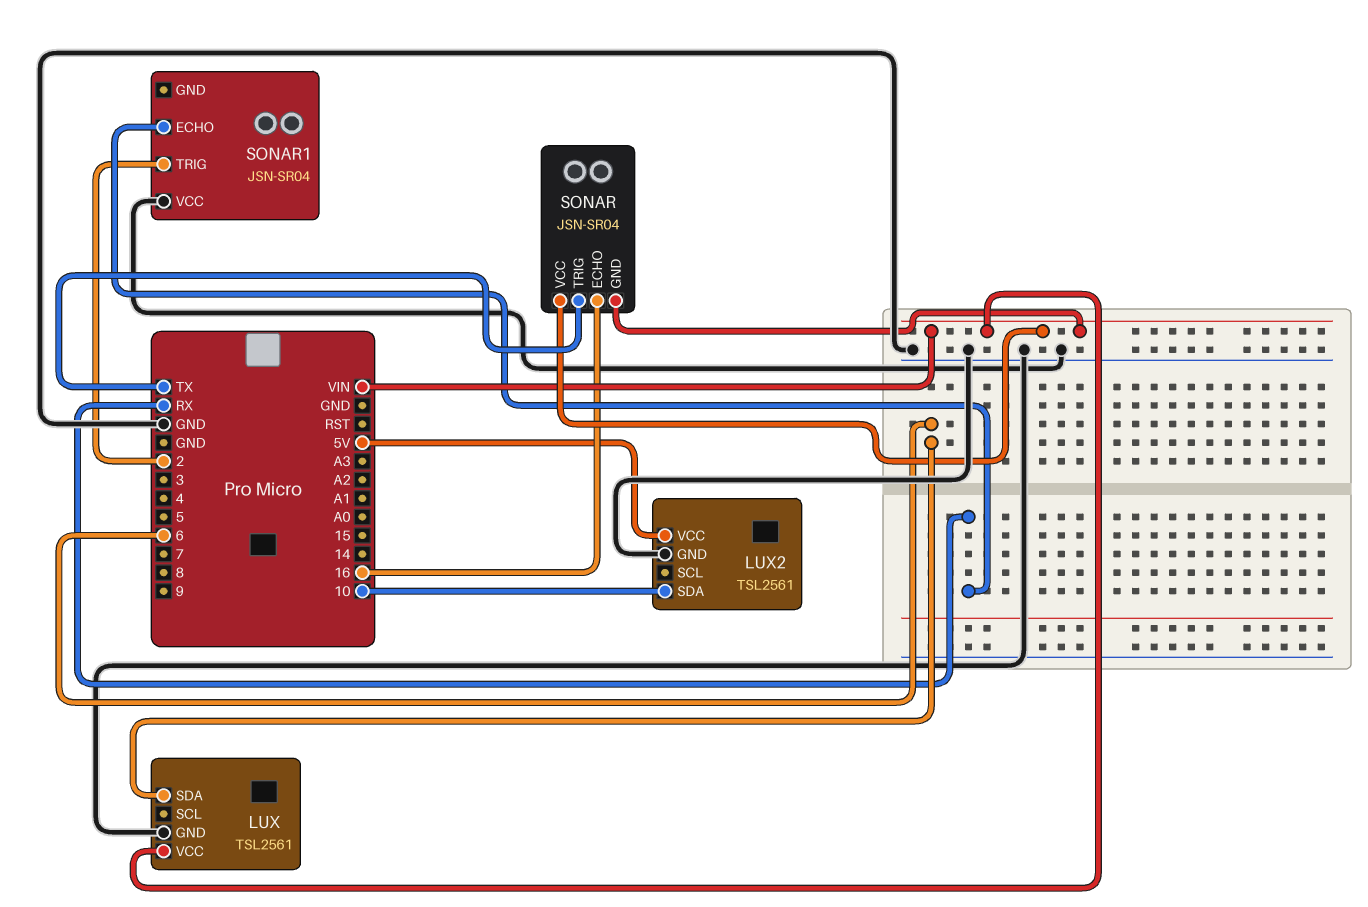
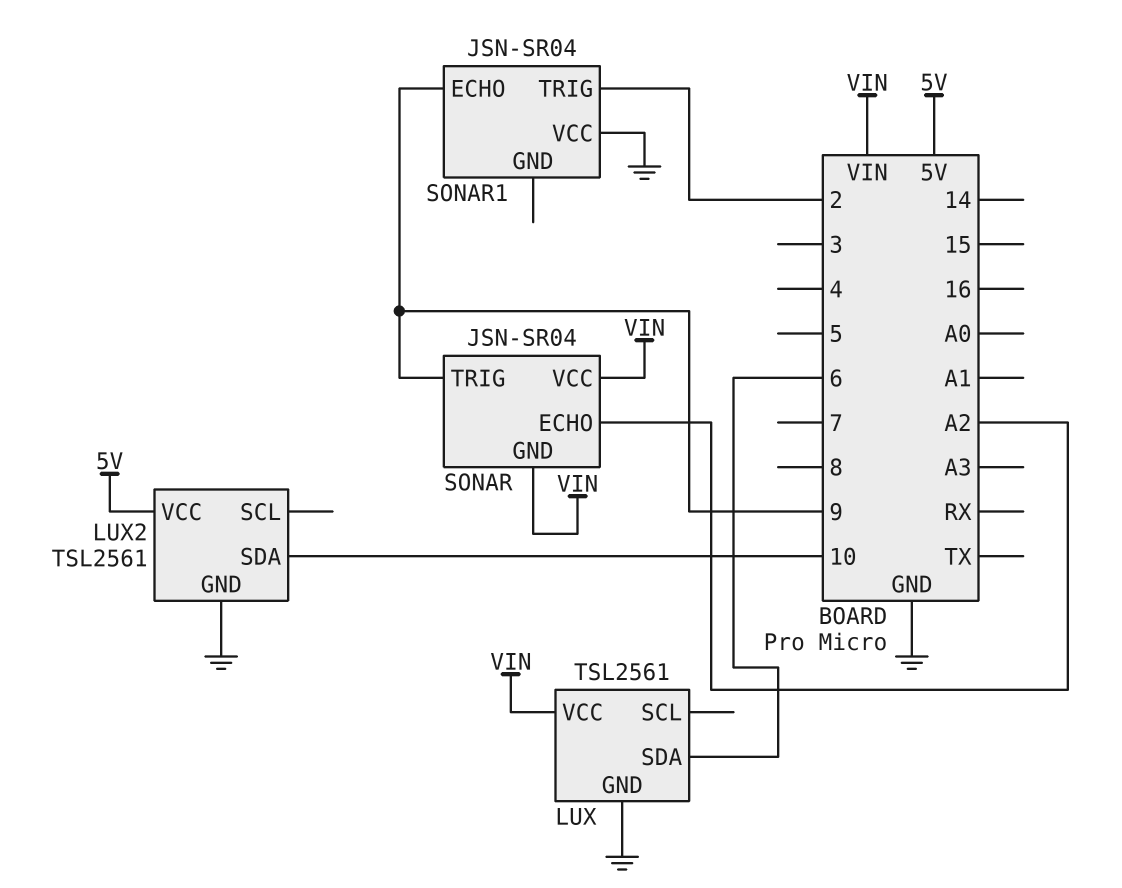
SONAR pin ECHO: 16 -> A2
SONAR pin TRIG: TX -> 9
SONAR1 pin ECHO: RX -> 9

